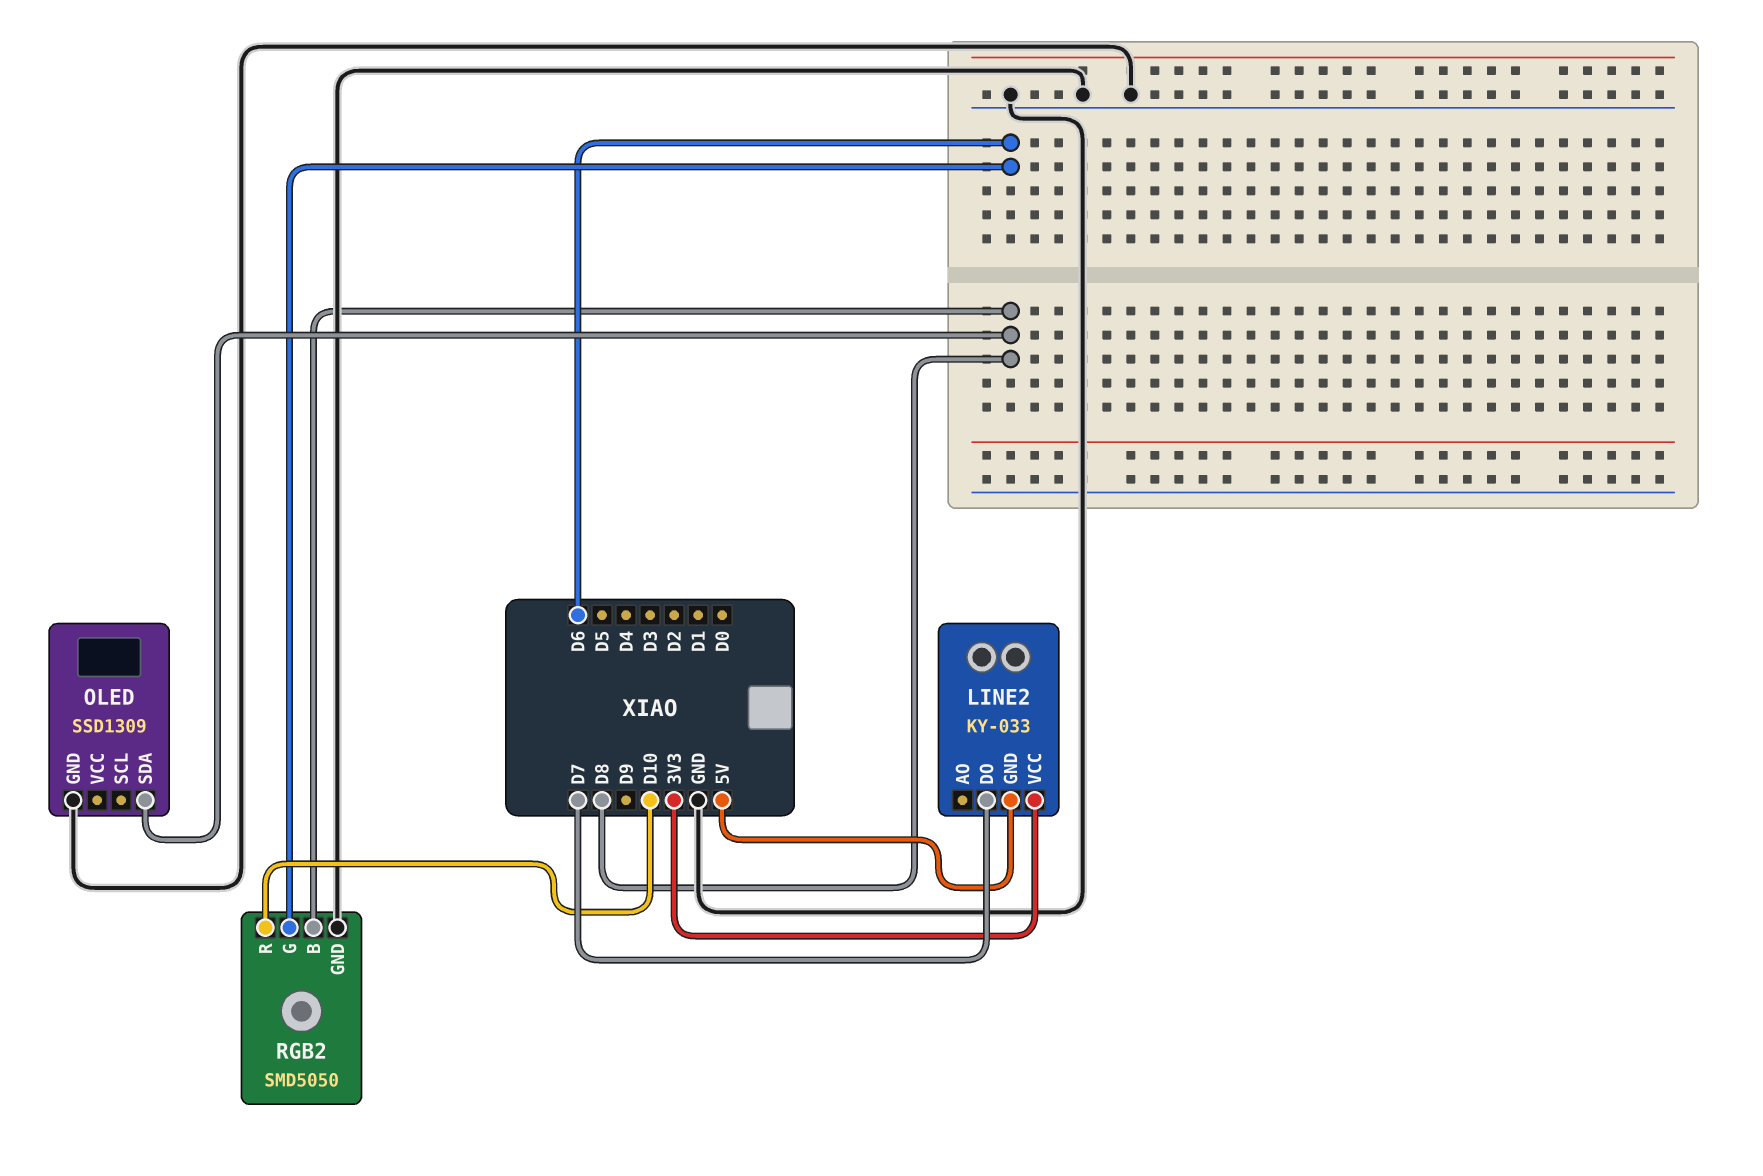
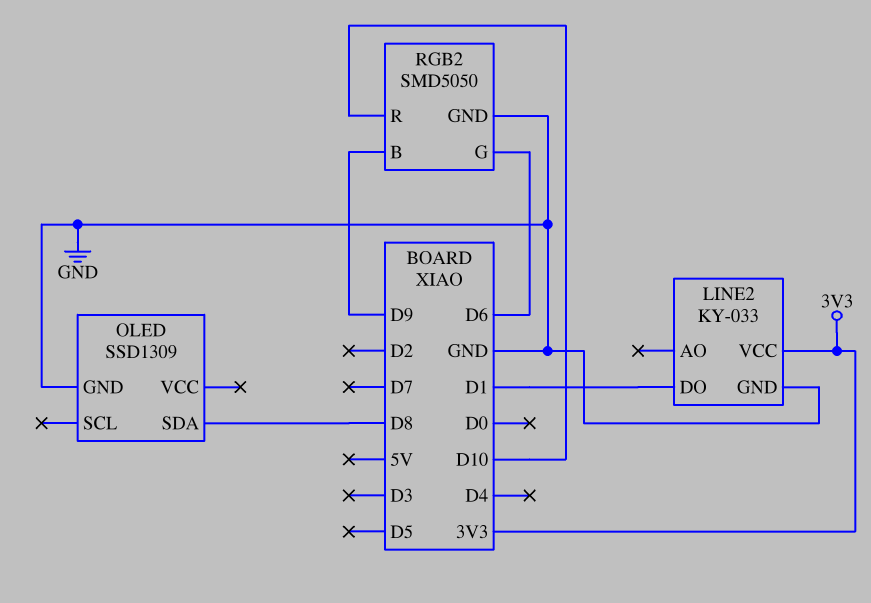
LINE2 pin DO: D7 -> D1
LINE2 pin GND: 5V -> GND
RGB2 pin B: D8 -> D9

